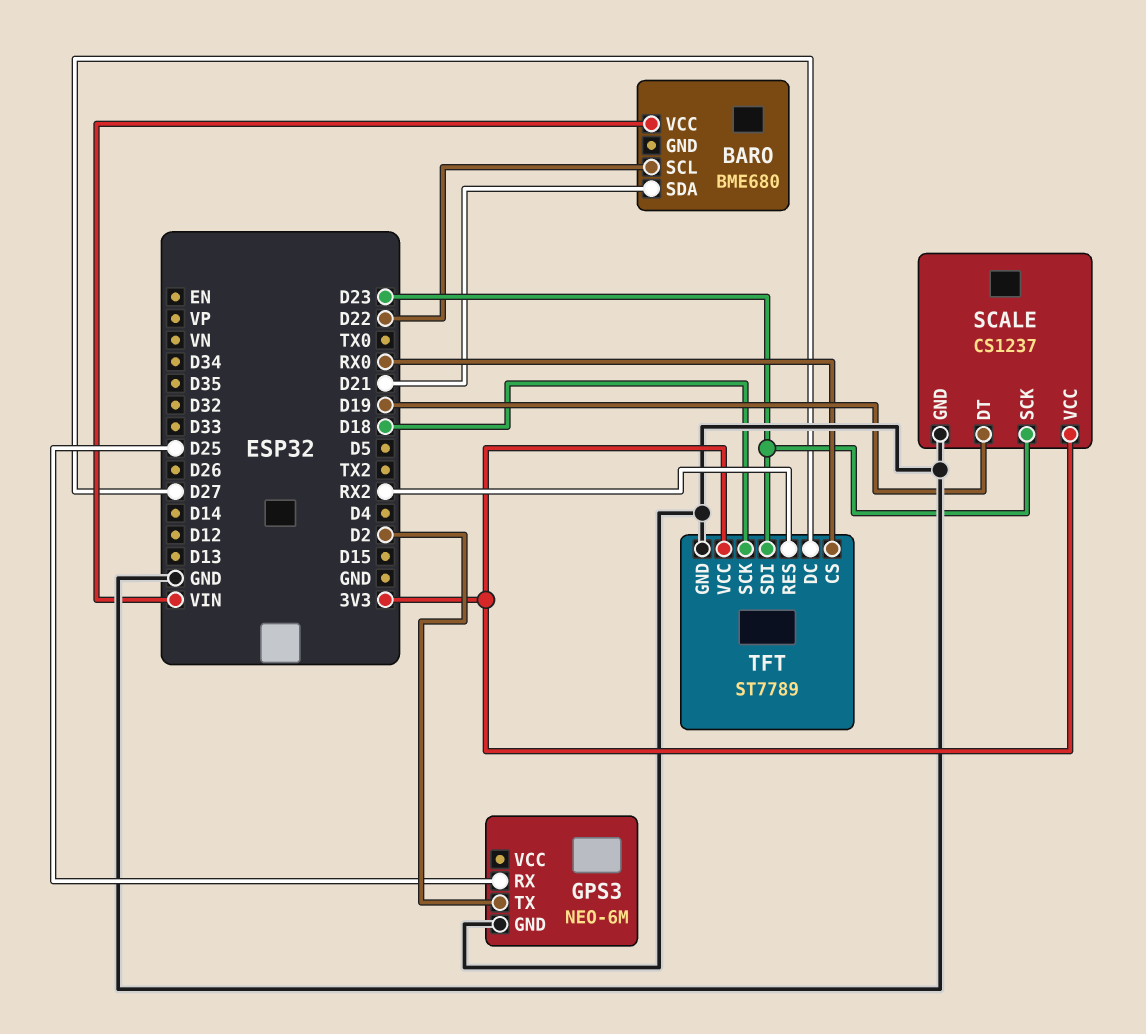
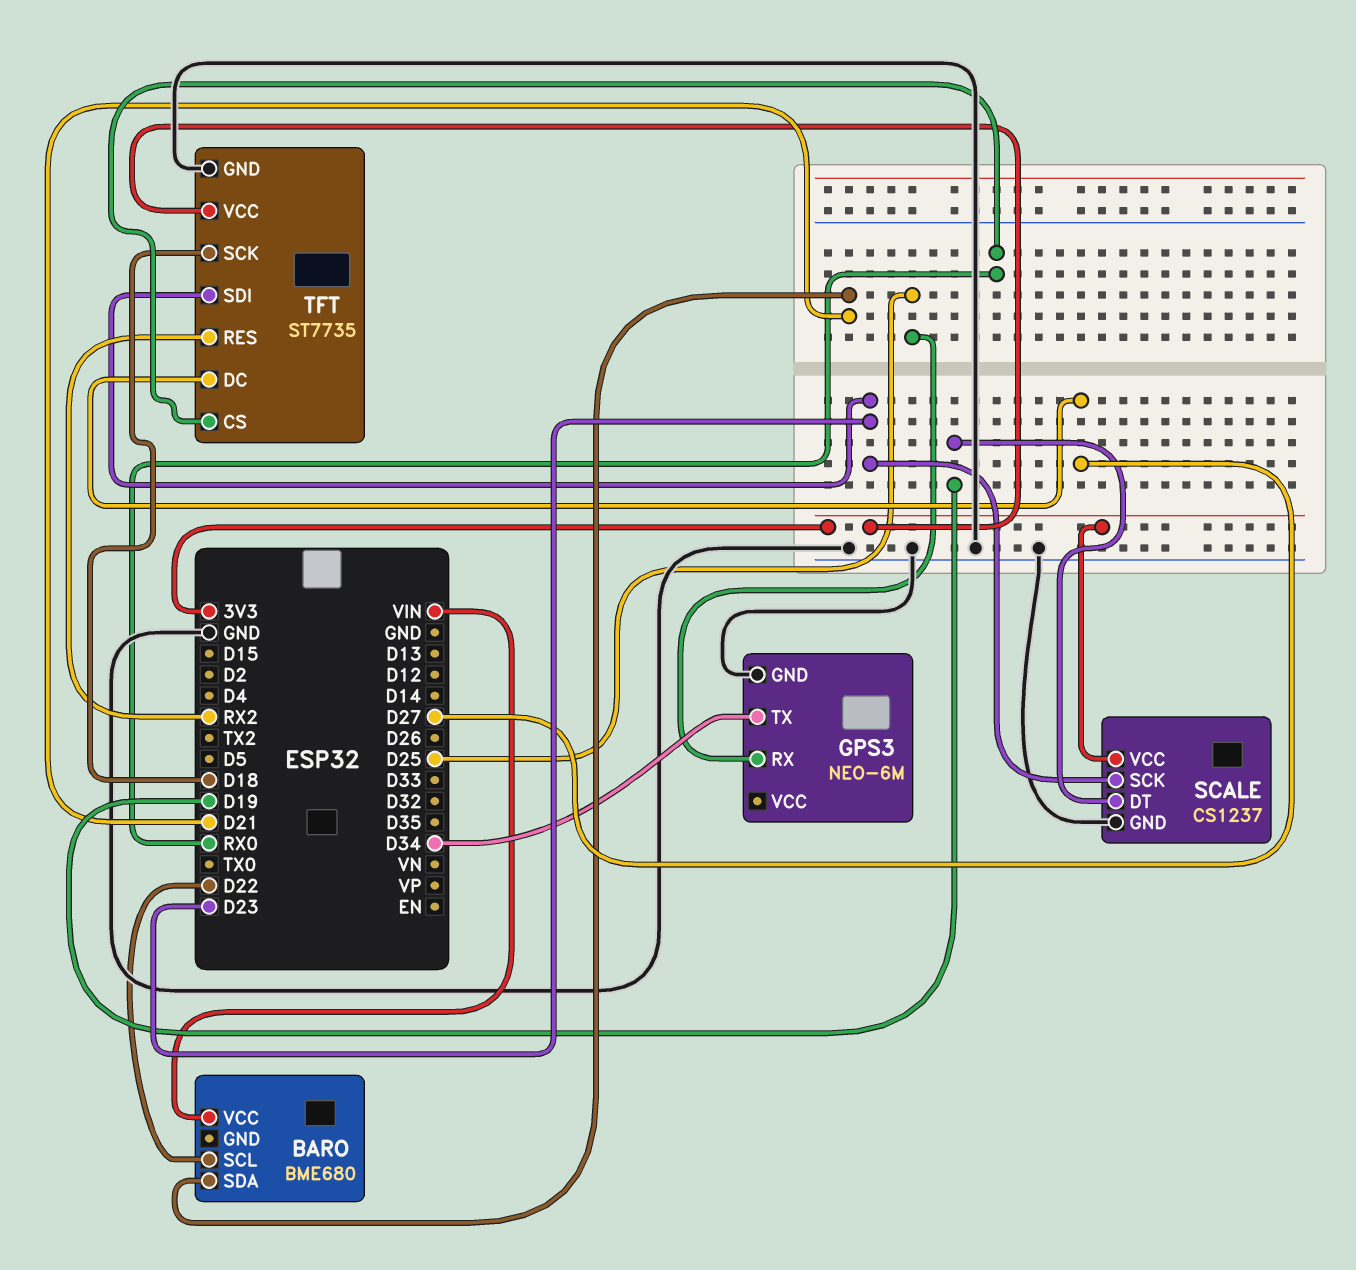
GPS3 pin TX: D2 -> D34
TFT: ST7789 -> ST7735

